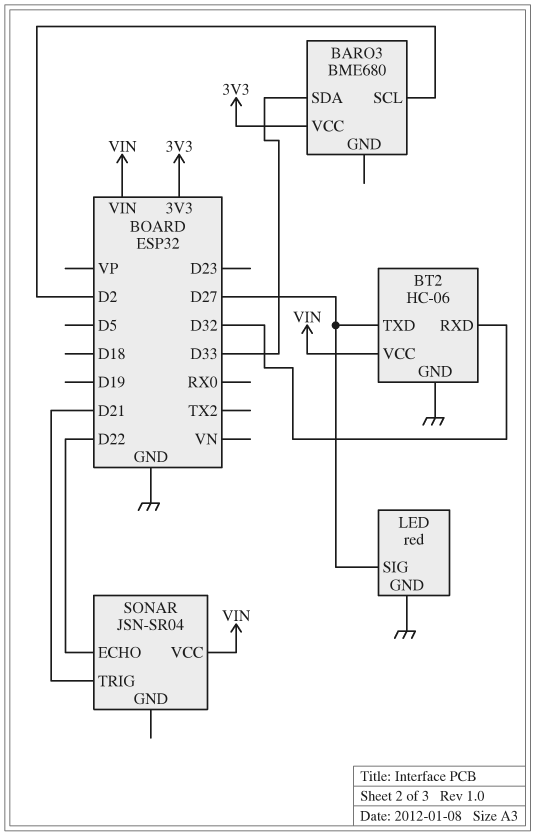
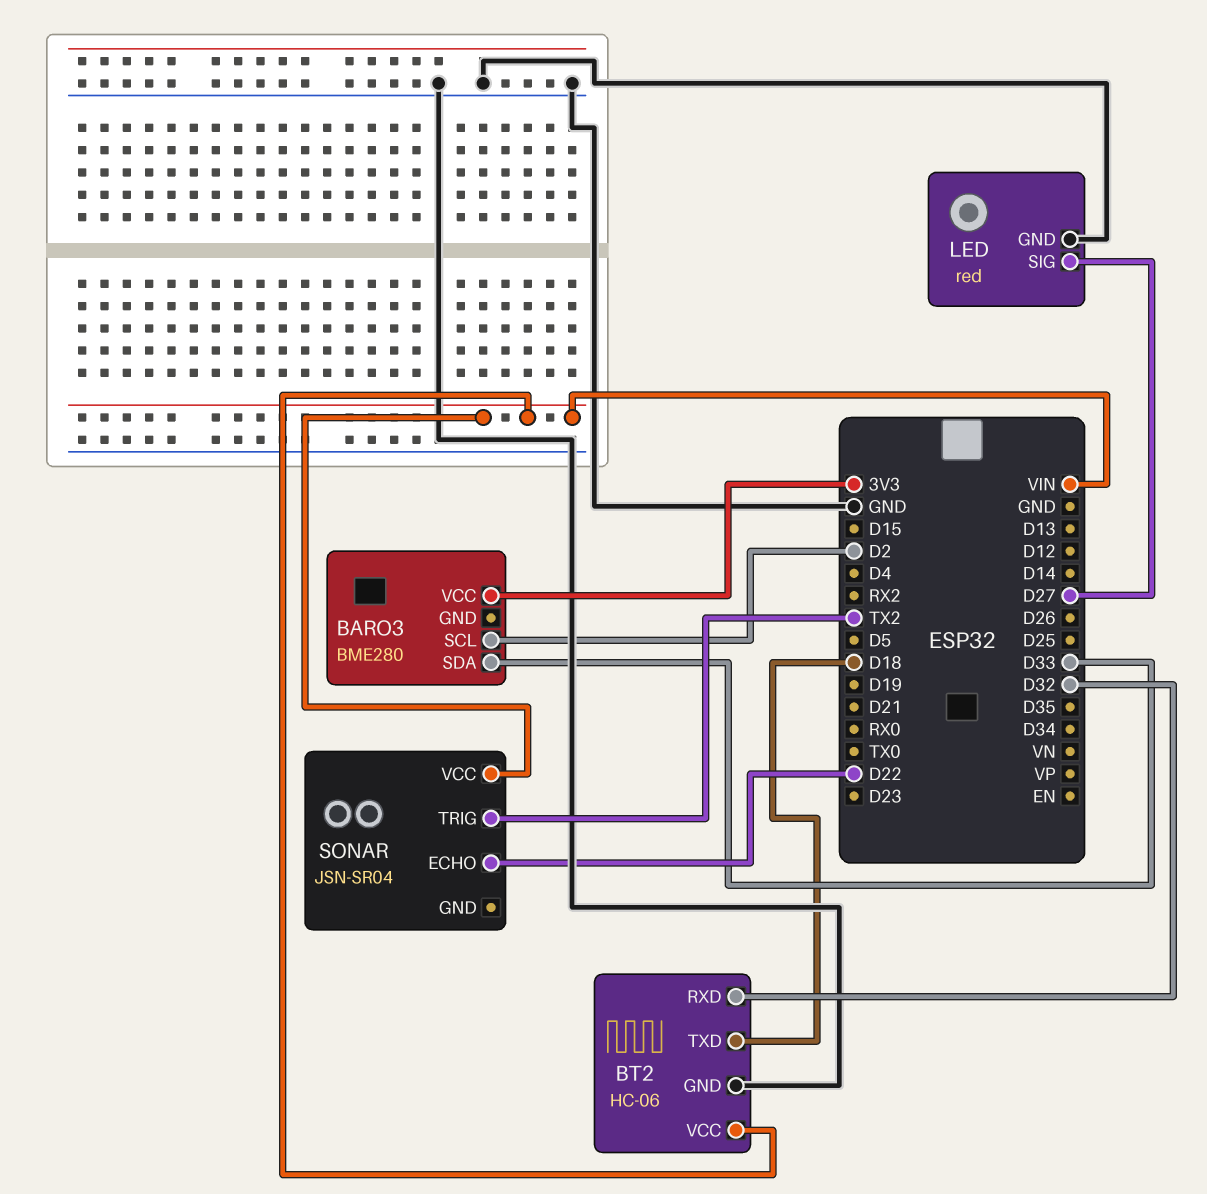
BARO3: BME680 -> BME280
BT2 pin TXD: D27 -> D18
SONAR pin TRIG: D21 -> TX2

